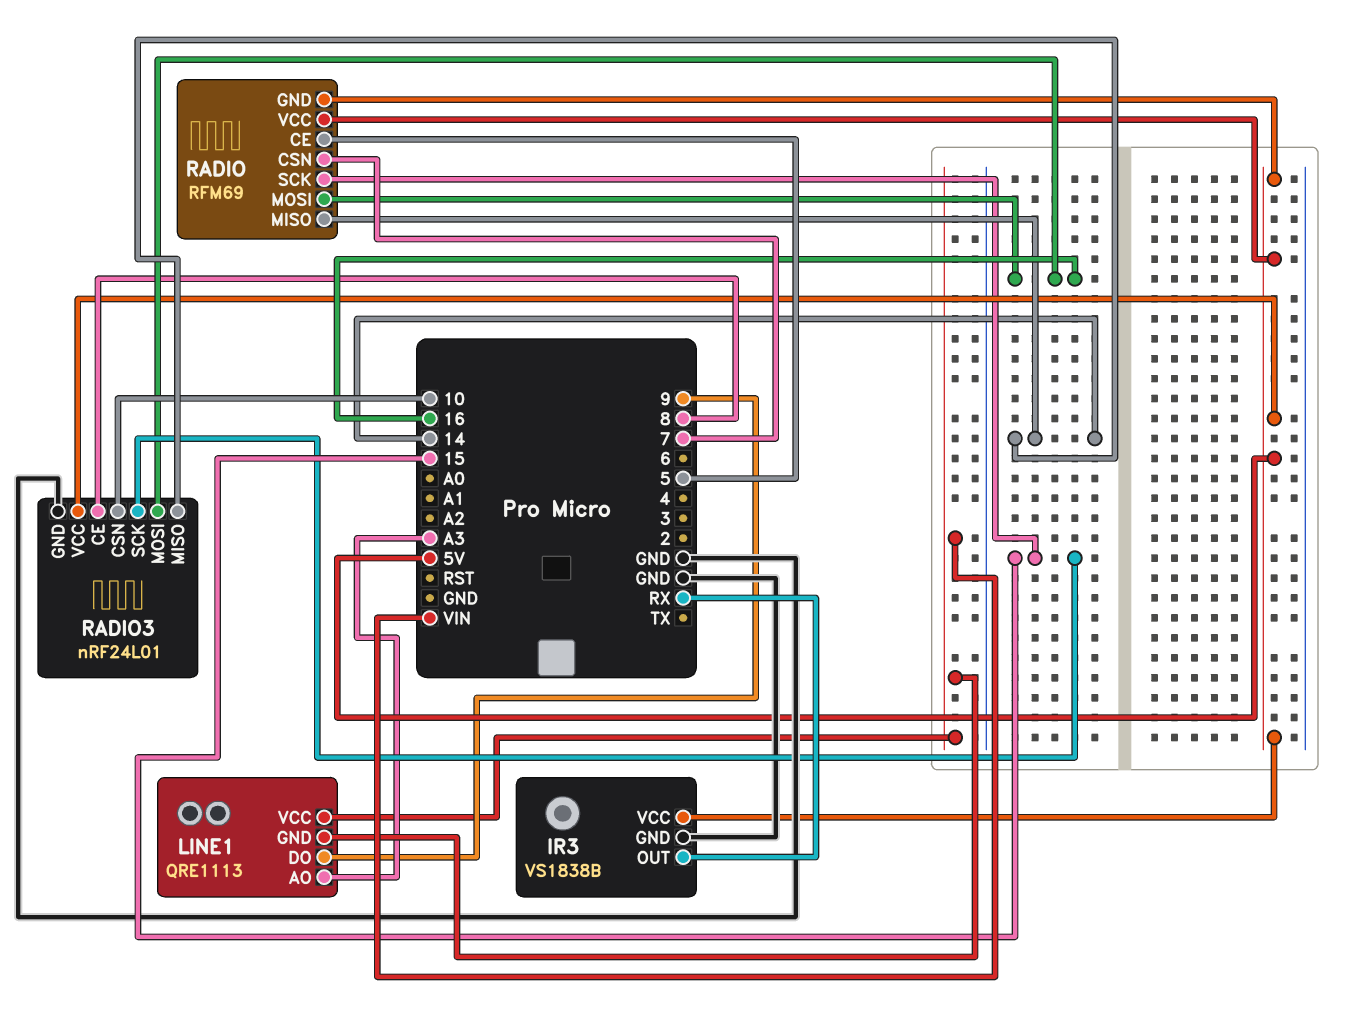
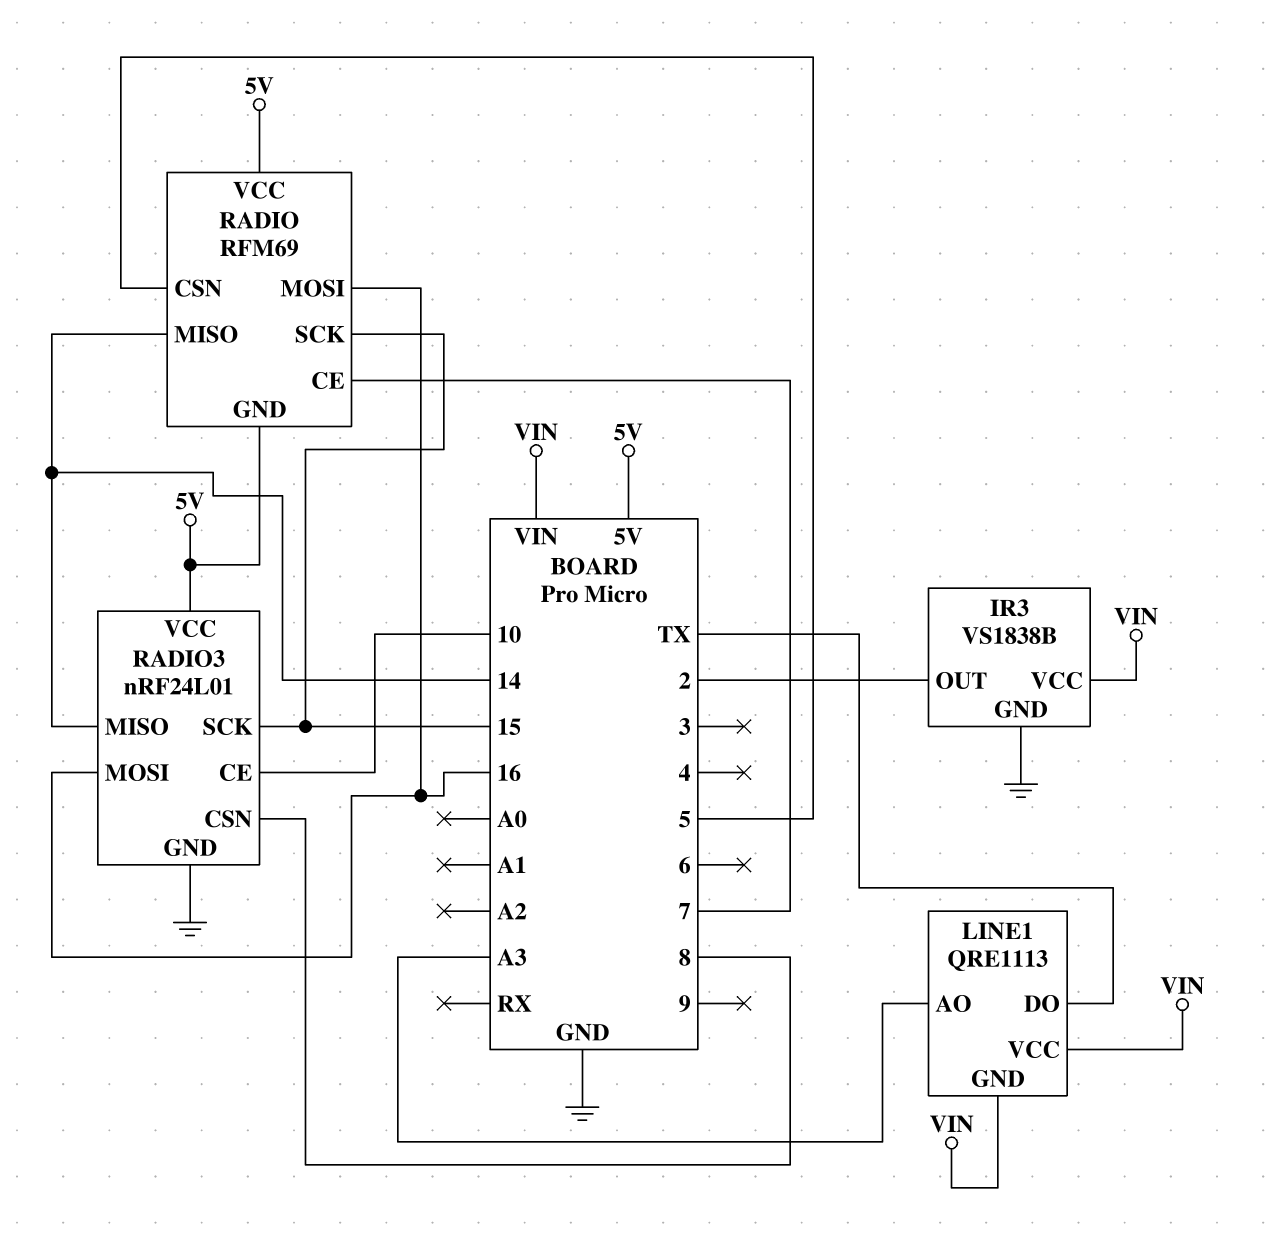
IR3 pin OUT: RX -> 2
IR3 pin VCC: 5V -> VIN
LINE1 pin DO: 9 -> TX
RADIO pin CE: 5 -> 7
RADIO pin CSN: 7 -> 5
RADIO3 pin CE: 8 -> 10
RADIO3 pin CSN: 10 -> 8

